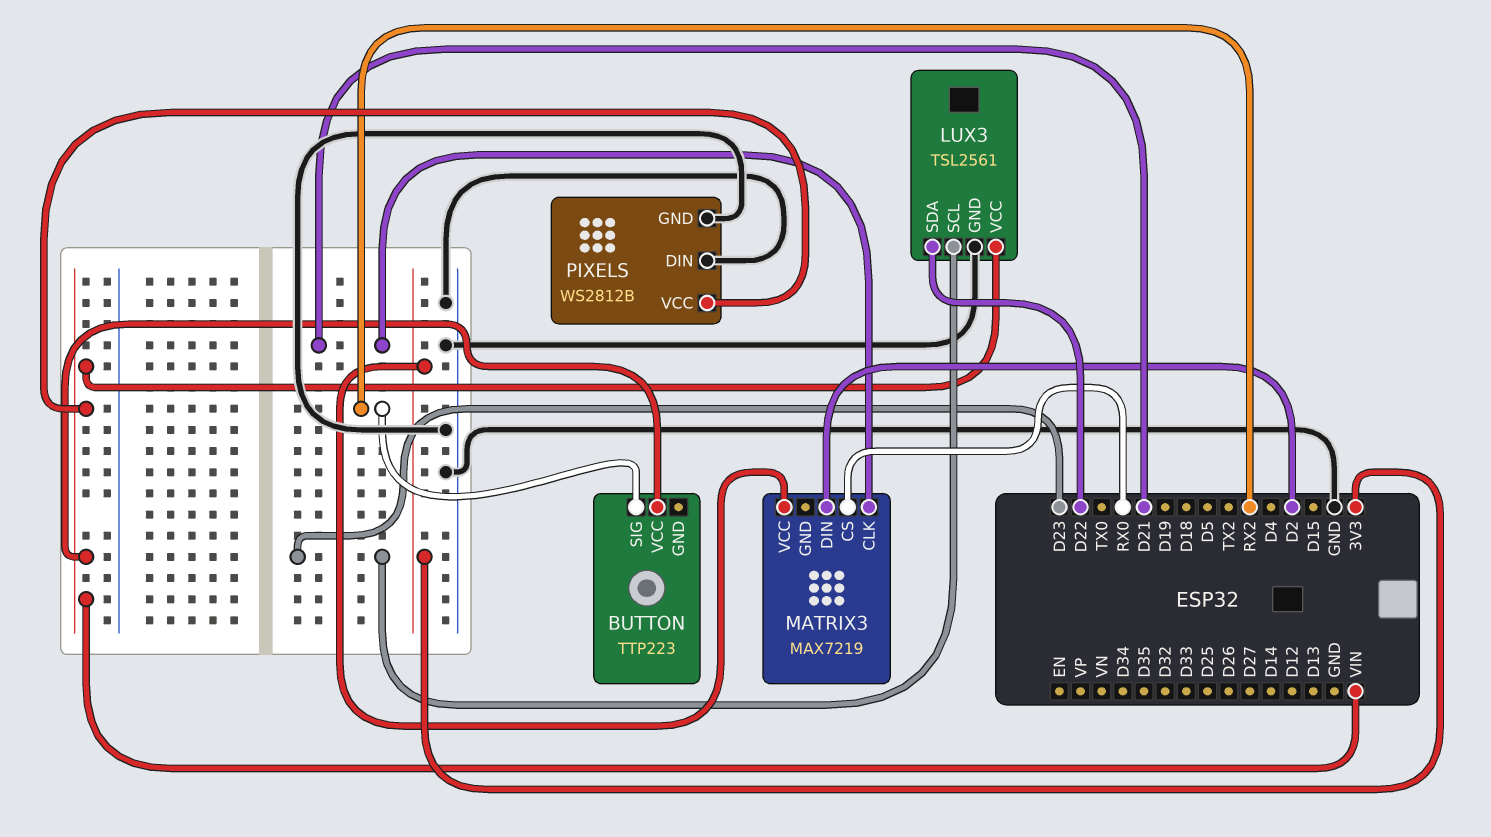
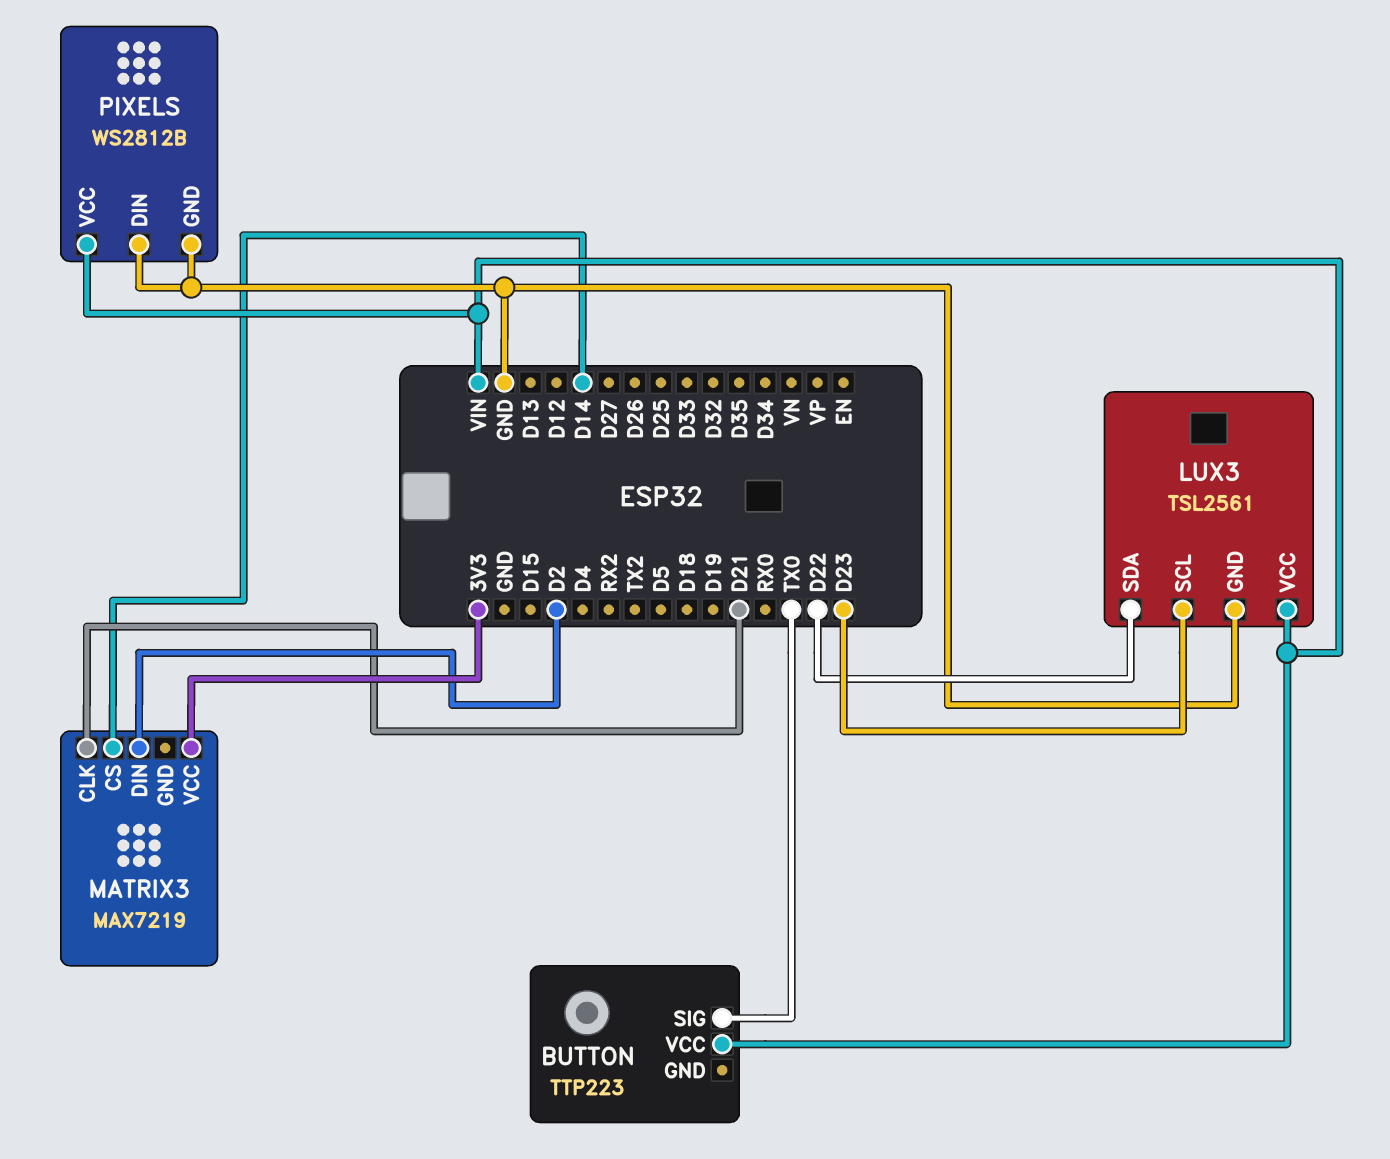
BUTTON pin SIG: RX2 -> TX0
MATRIX3 pin CS: RX0 -> D14

